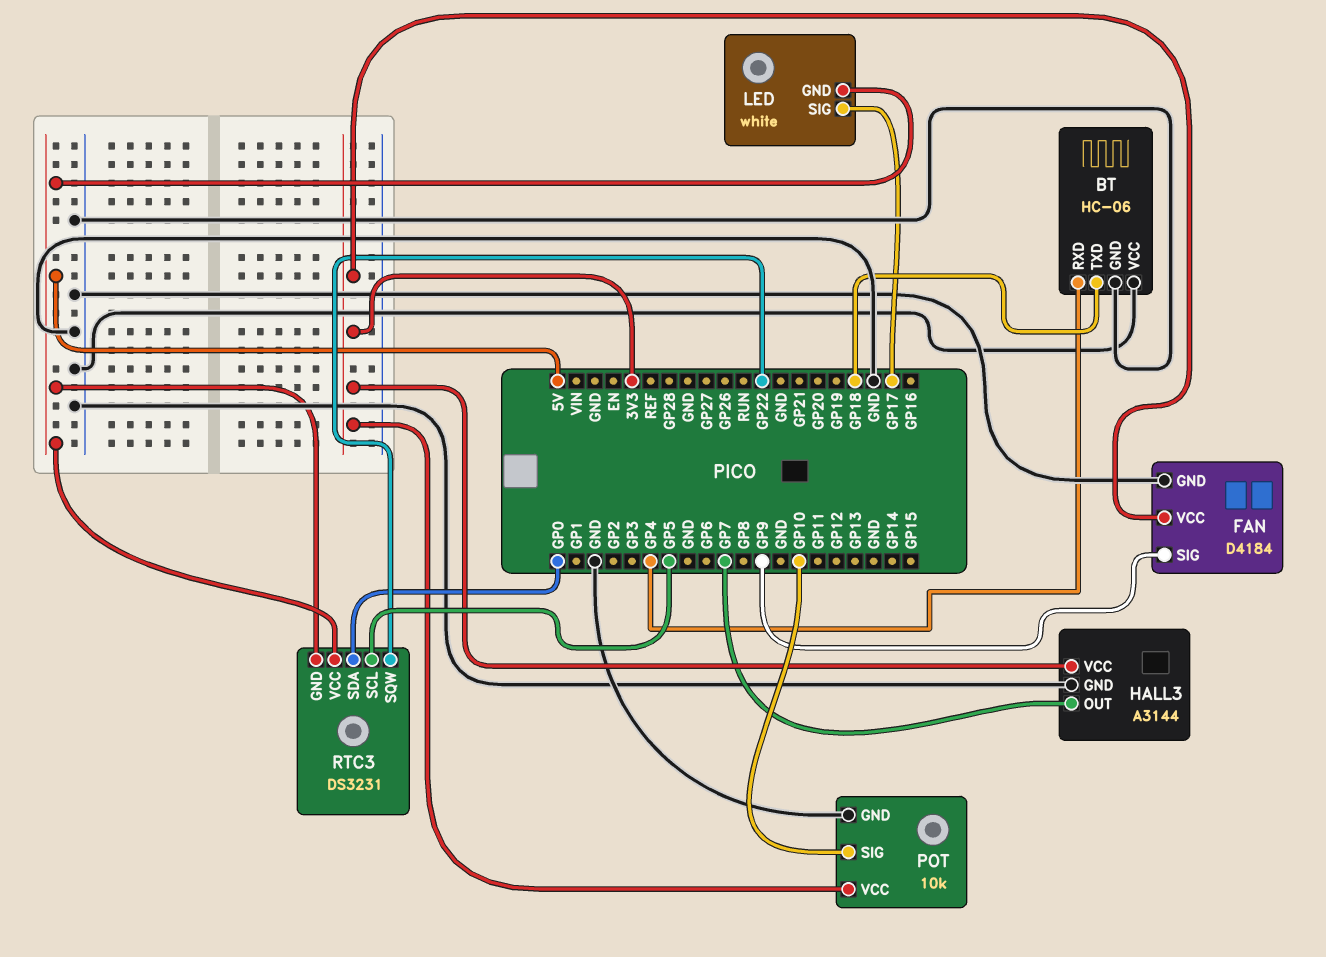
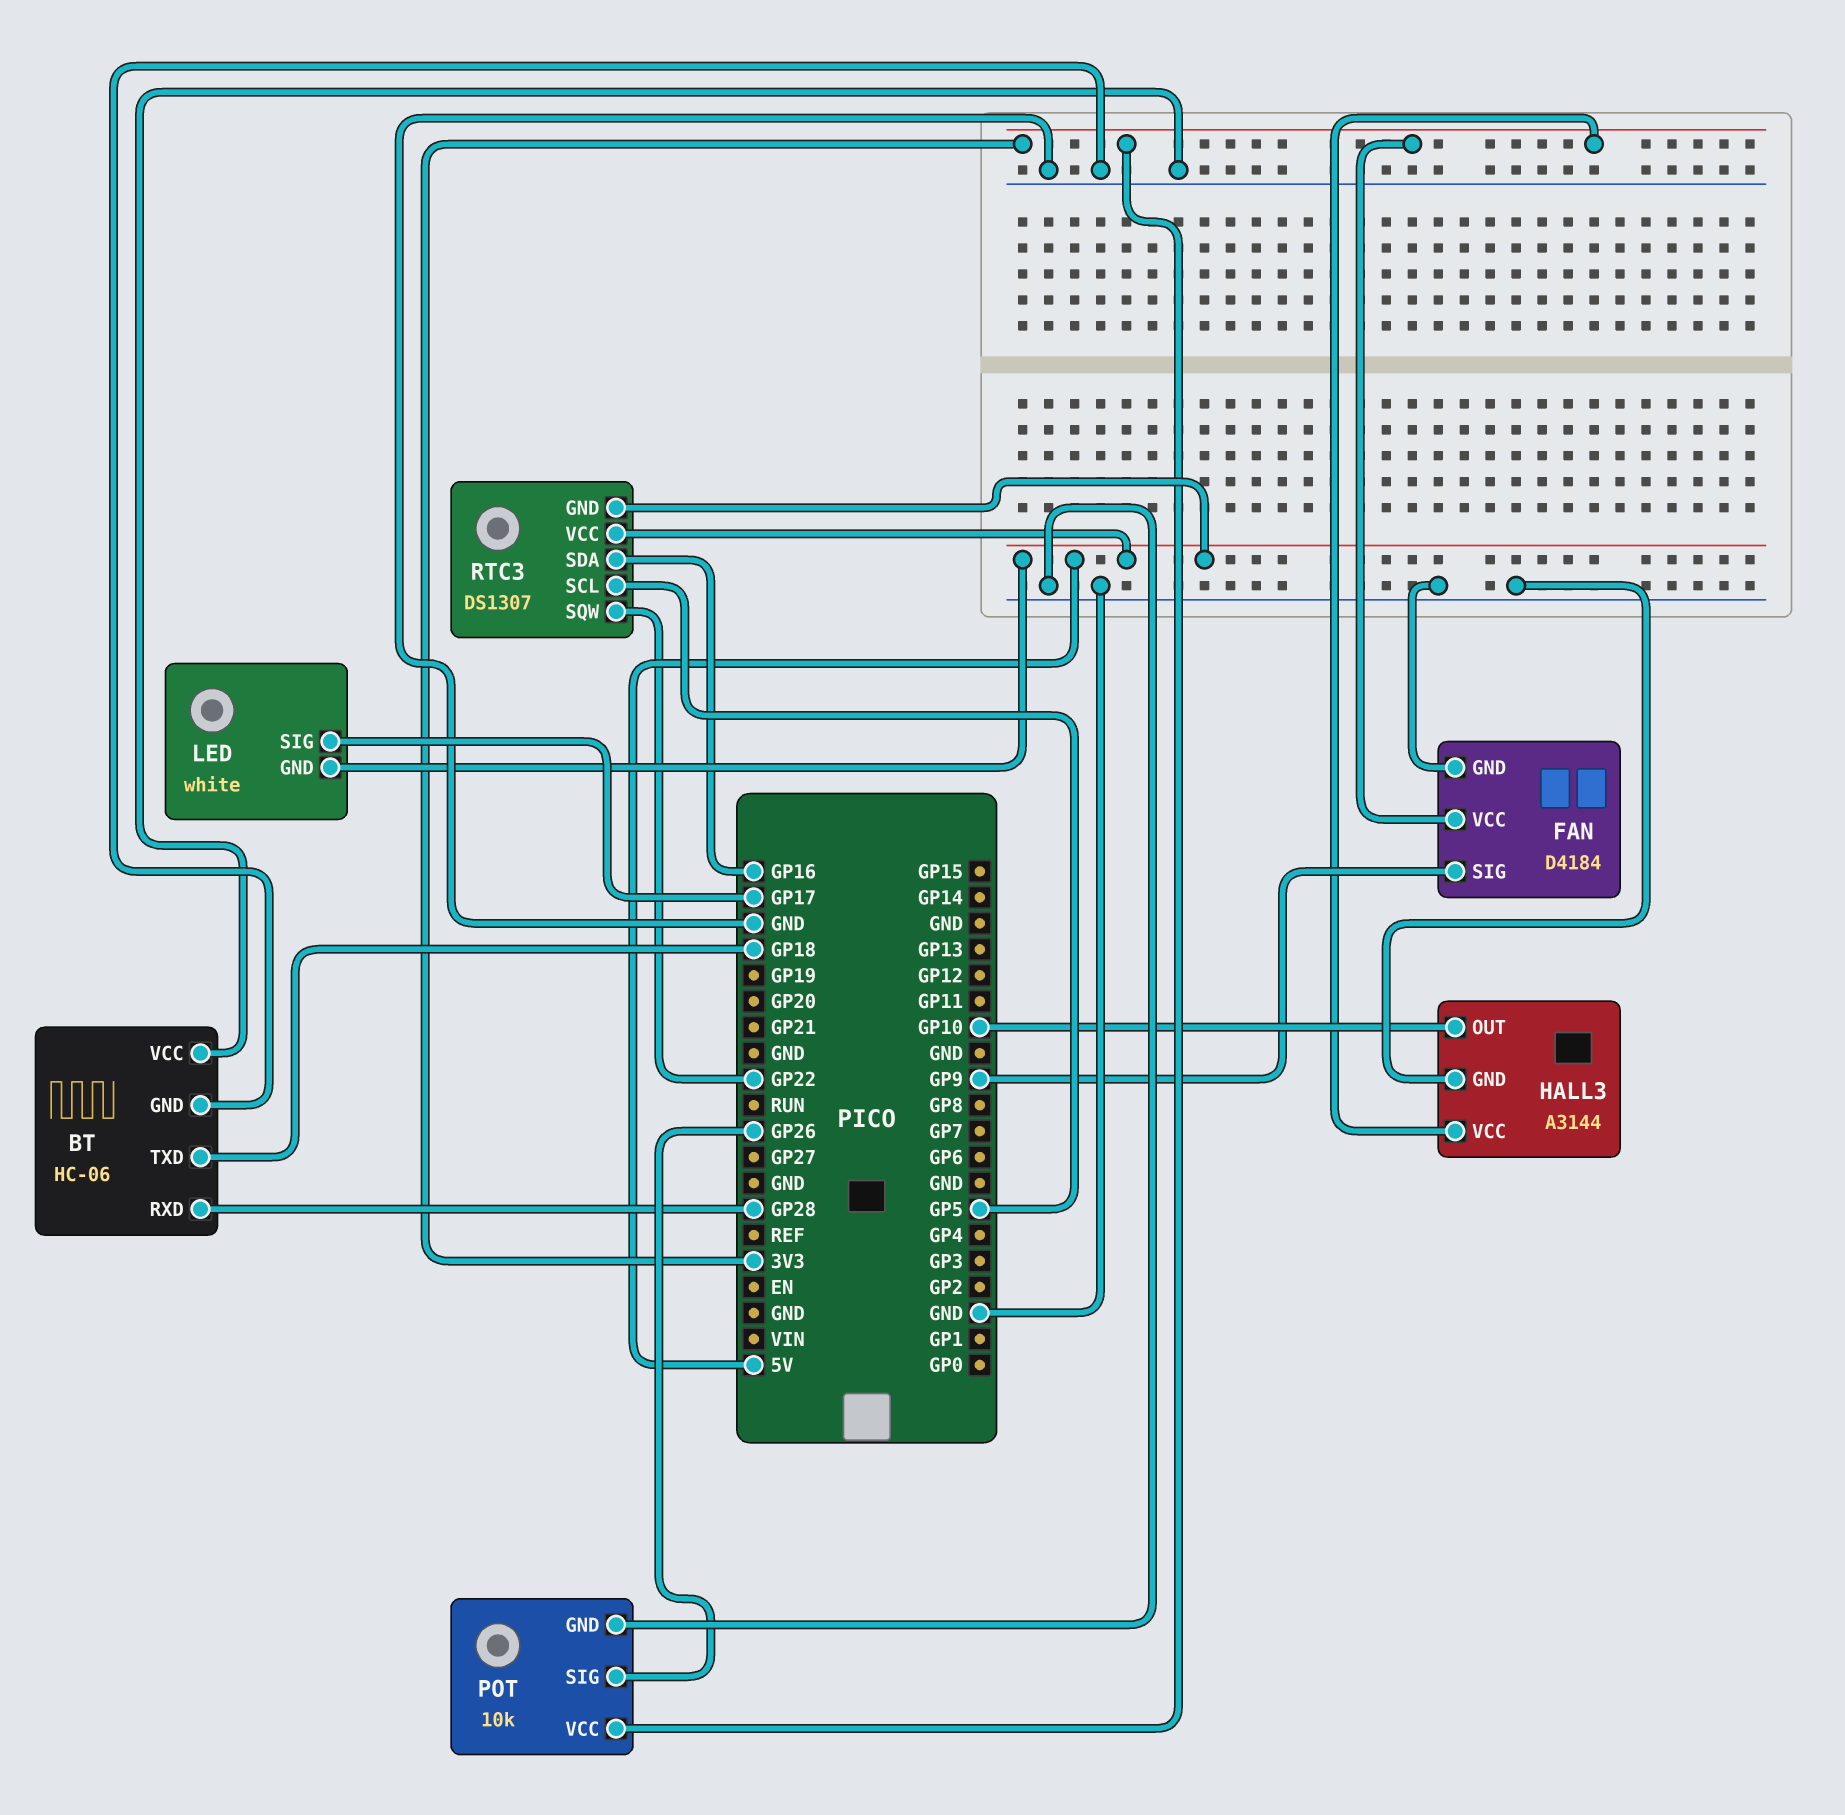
BT pin RXD: GP4 -> GP28
HALL3 pin OUT: GP7 -> GP10
POT pin SIG: GP10 -> GP26
RTC3: DS3231 -> DS1307
RTC3 pin SDA: GP0 -> GP16

